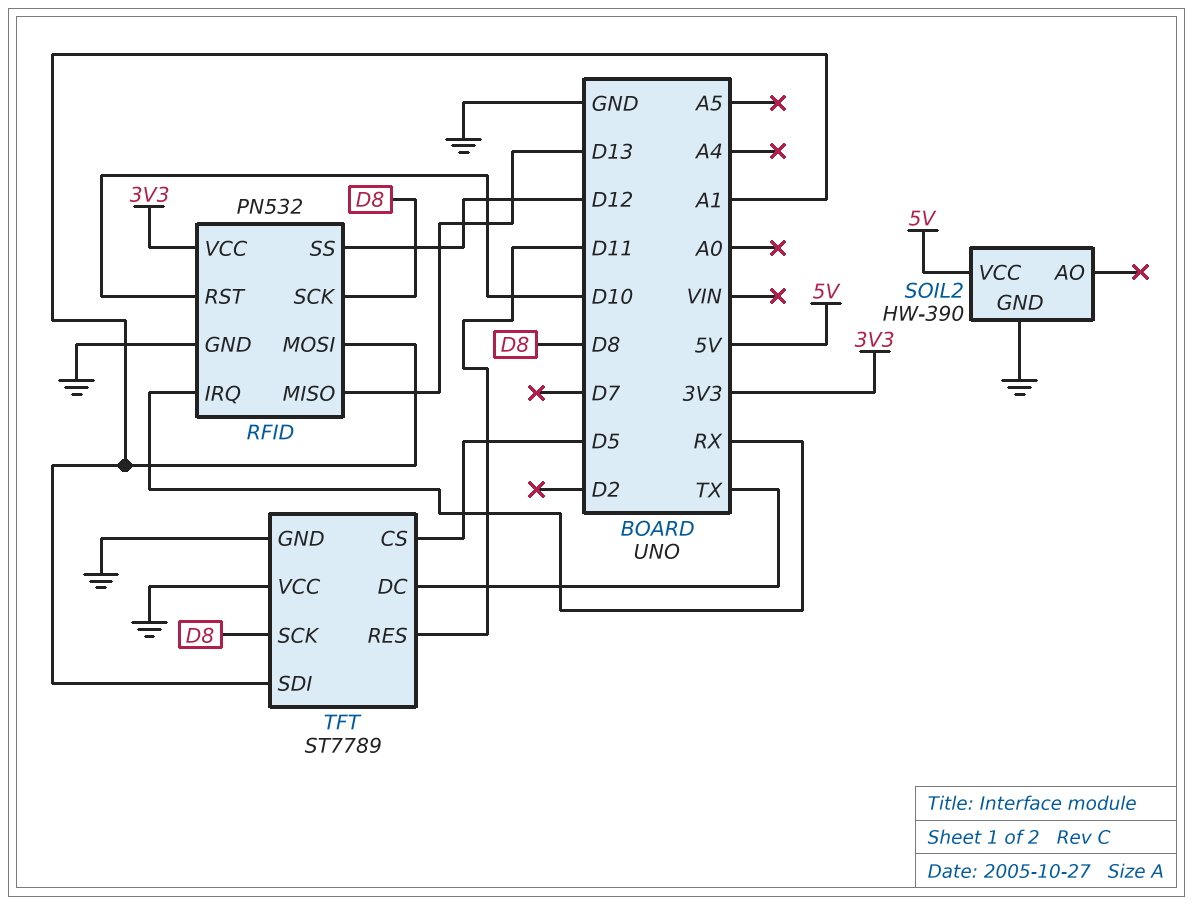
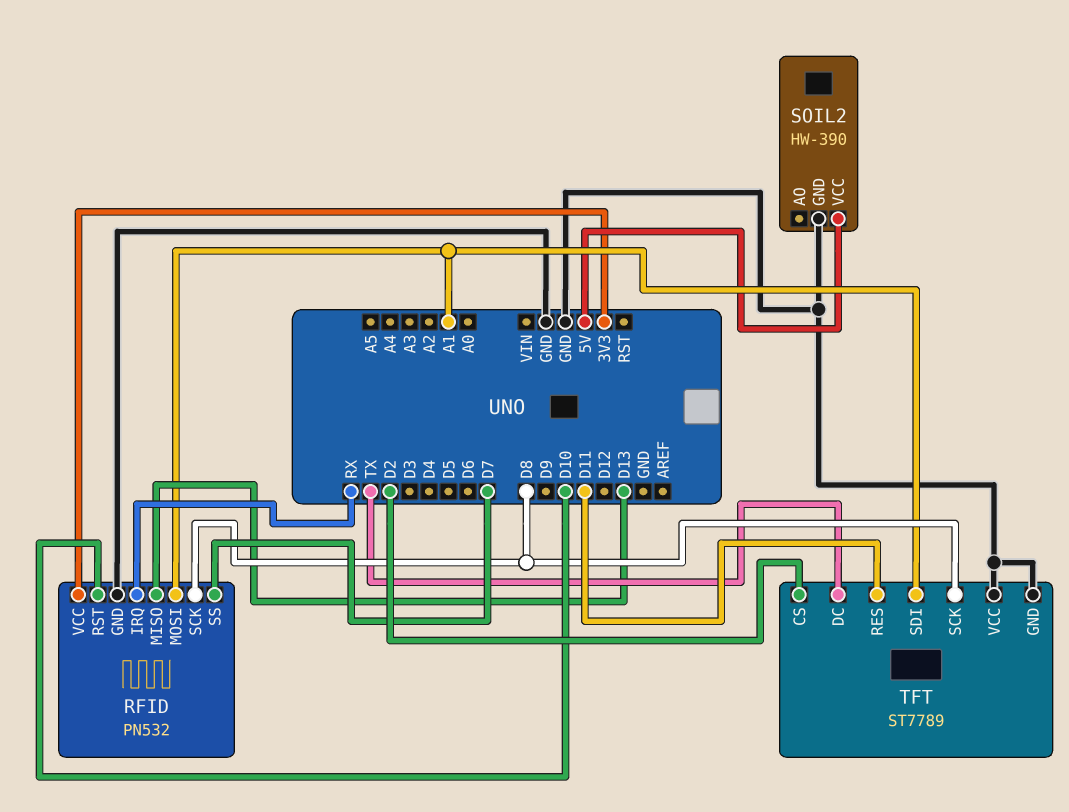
RFID pin SS: D12 -> D7
TFT pin CS: D5 -> D2

